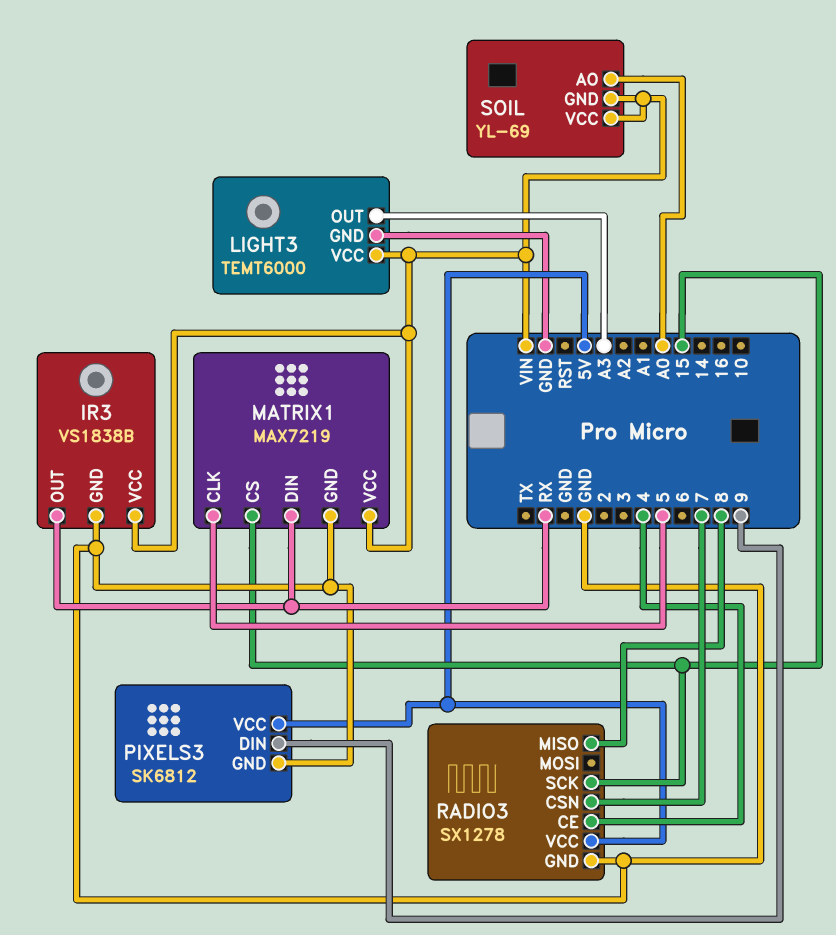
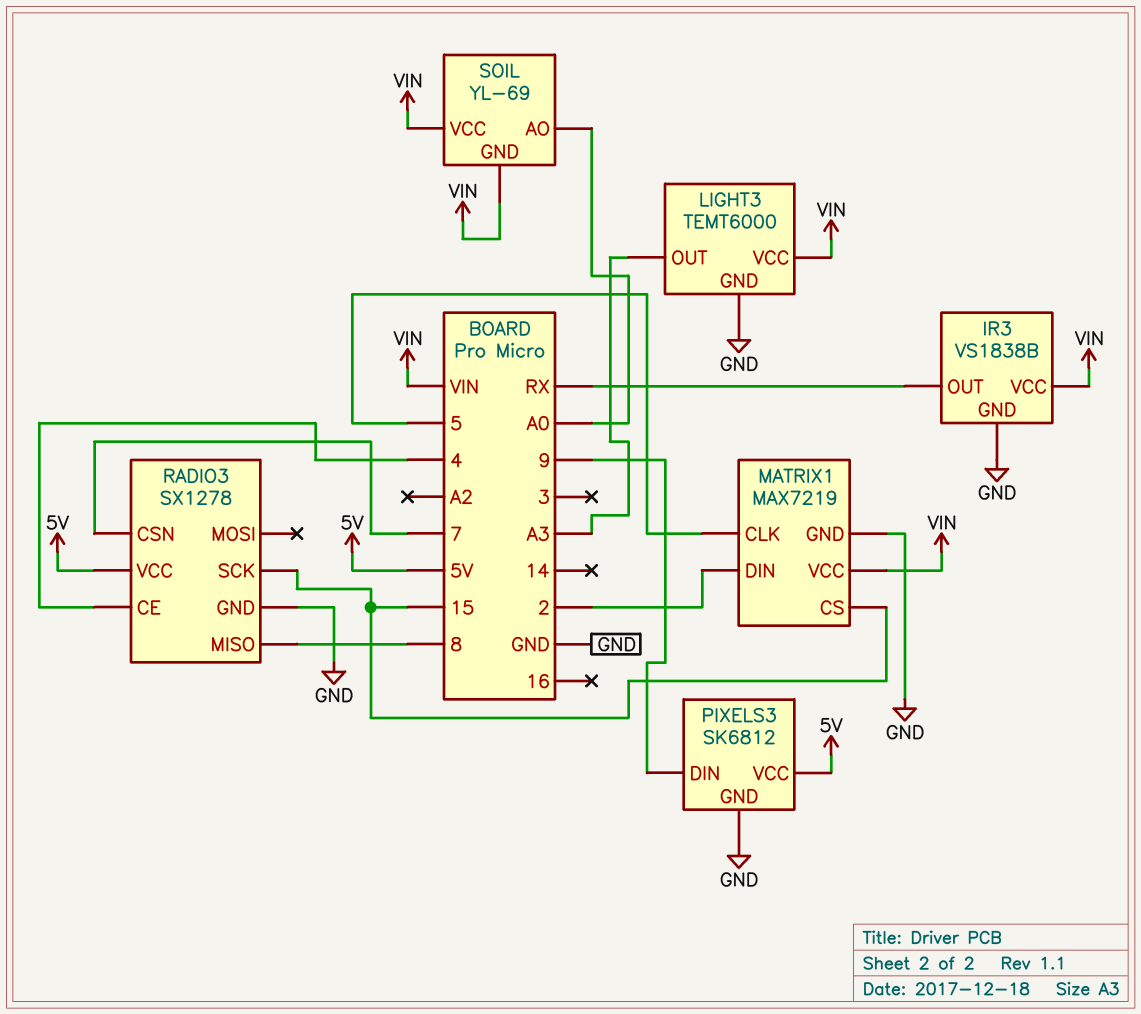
MATRIX1 pin DIN: RX -> 2

